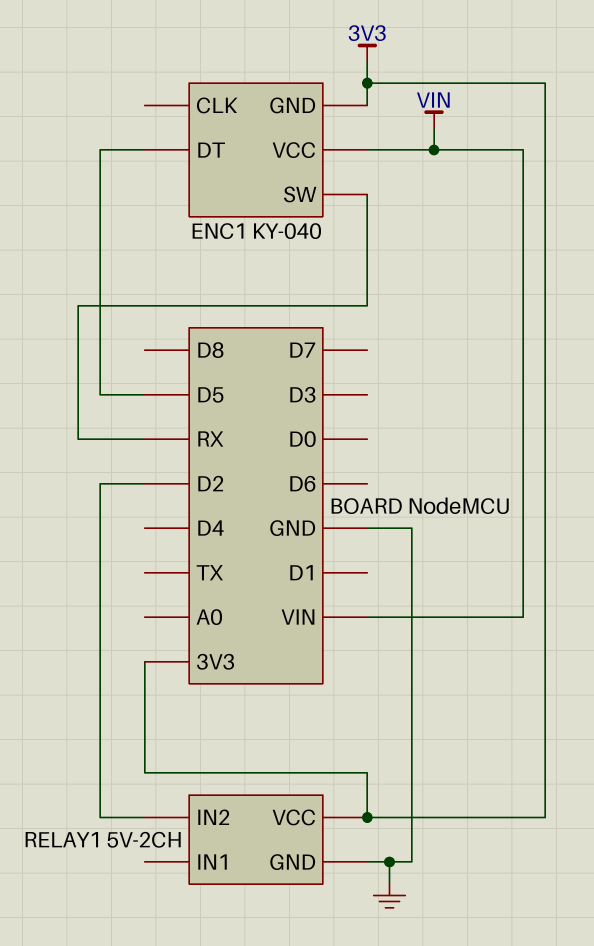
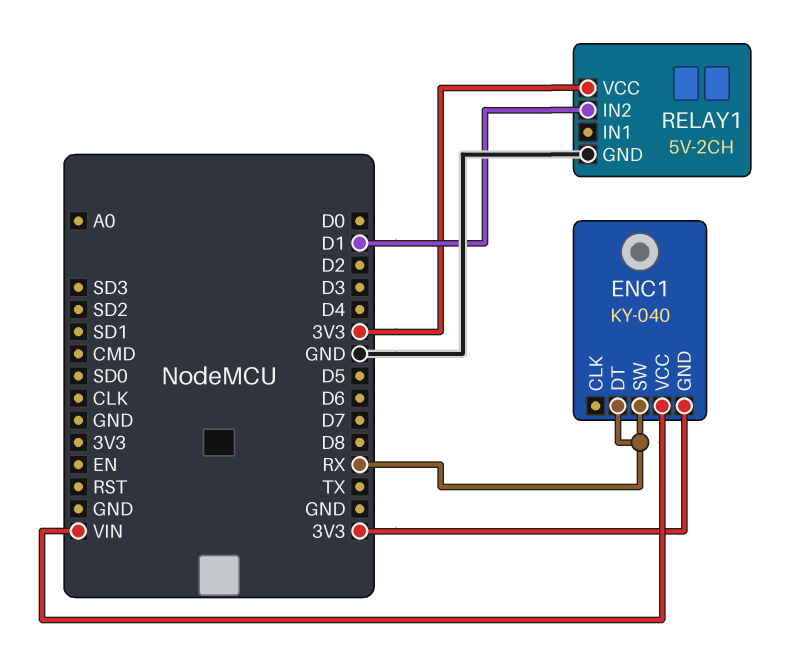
ENC1 pin DT: D5 -> RX
RELAY1 pin IN2: D2 -> D1

